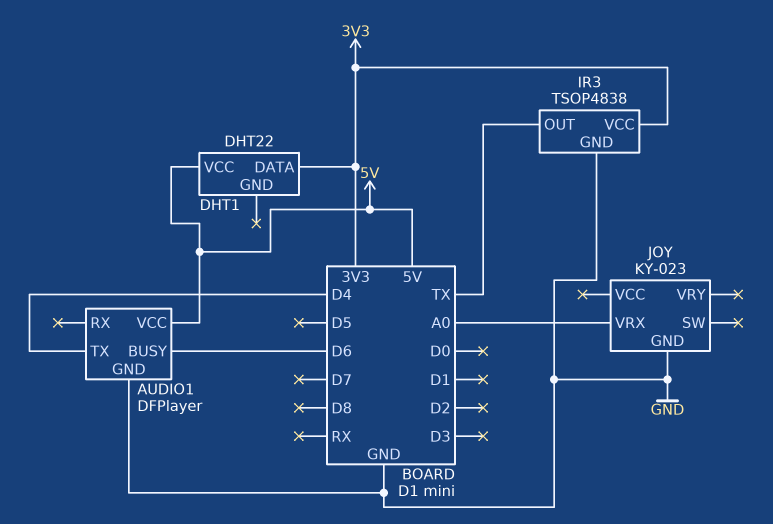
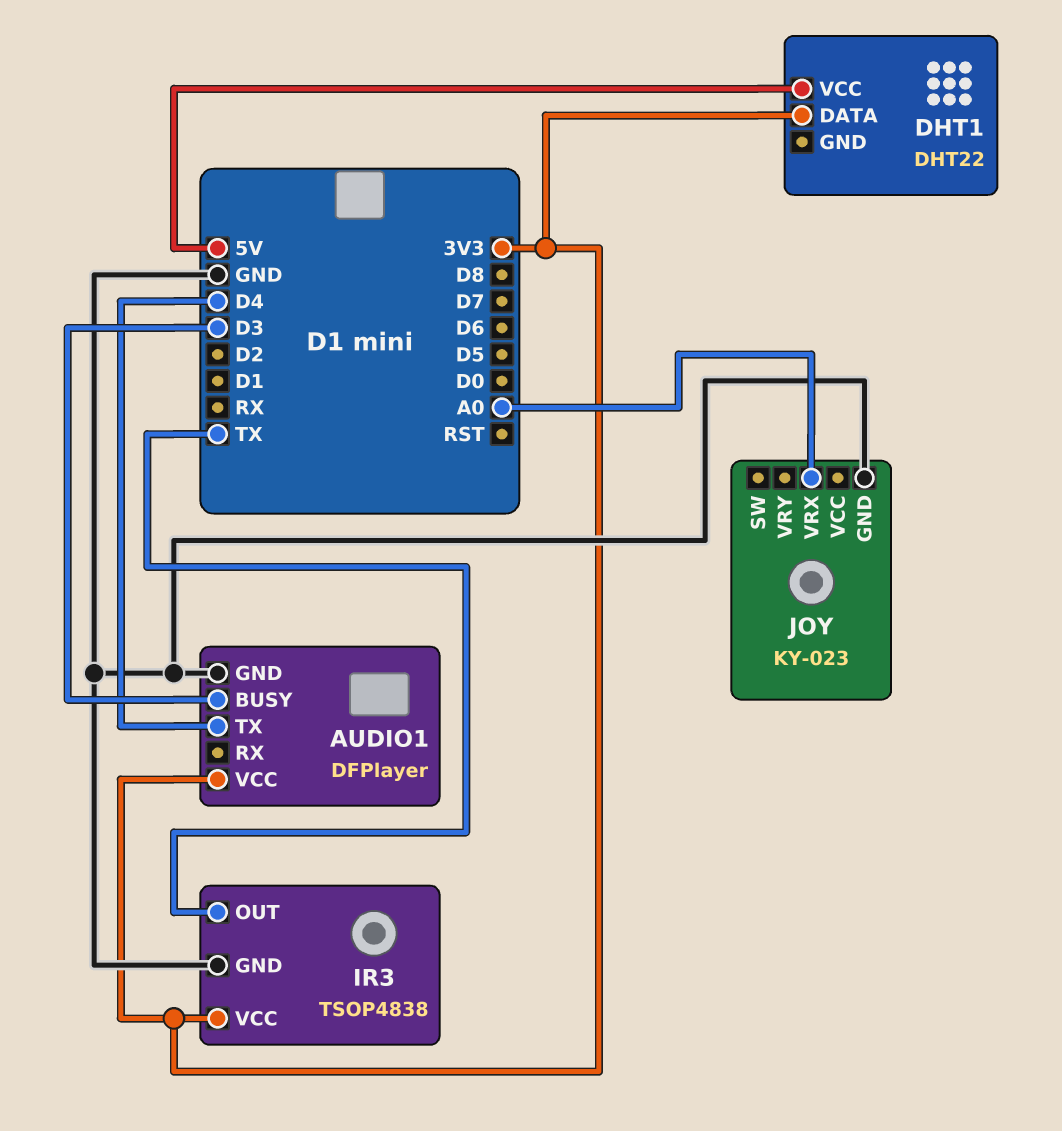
AUDIO1 pin BUSY: D6 -> D3
AUDIO1 pin VCC: 5V -> 3V3

